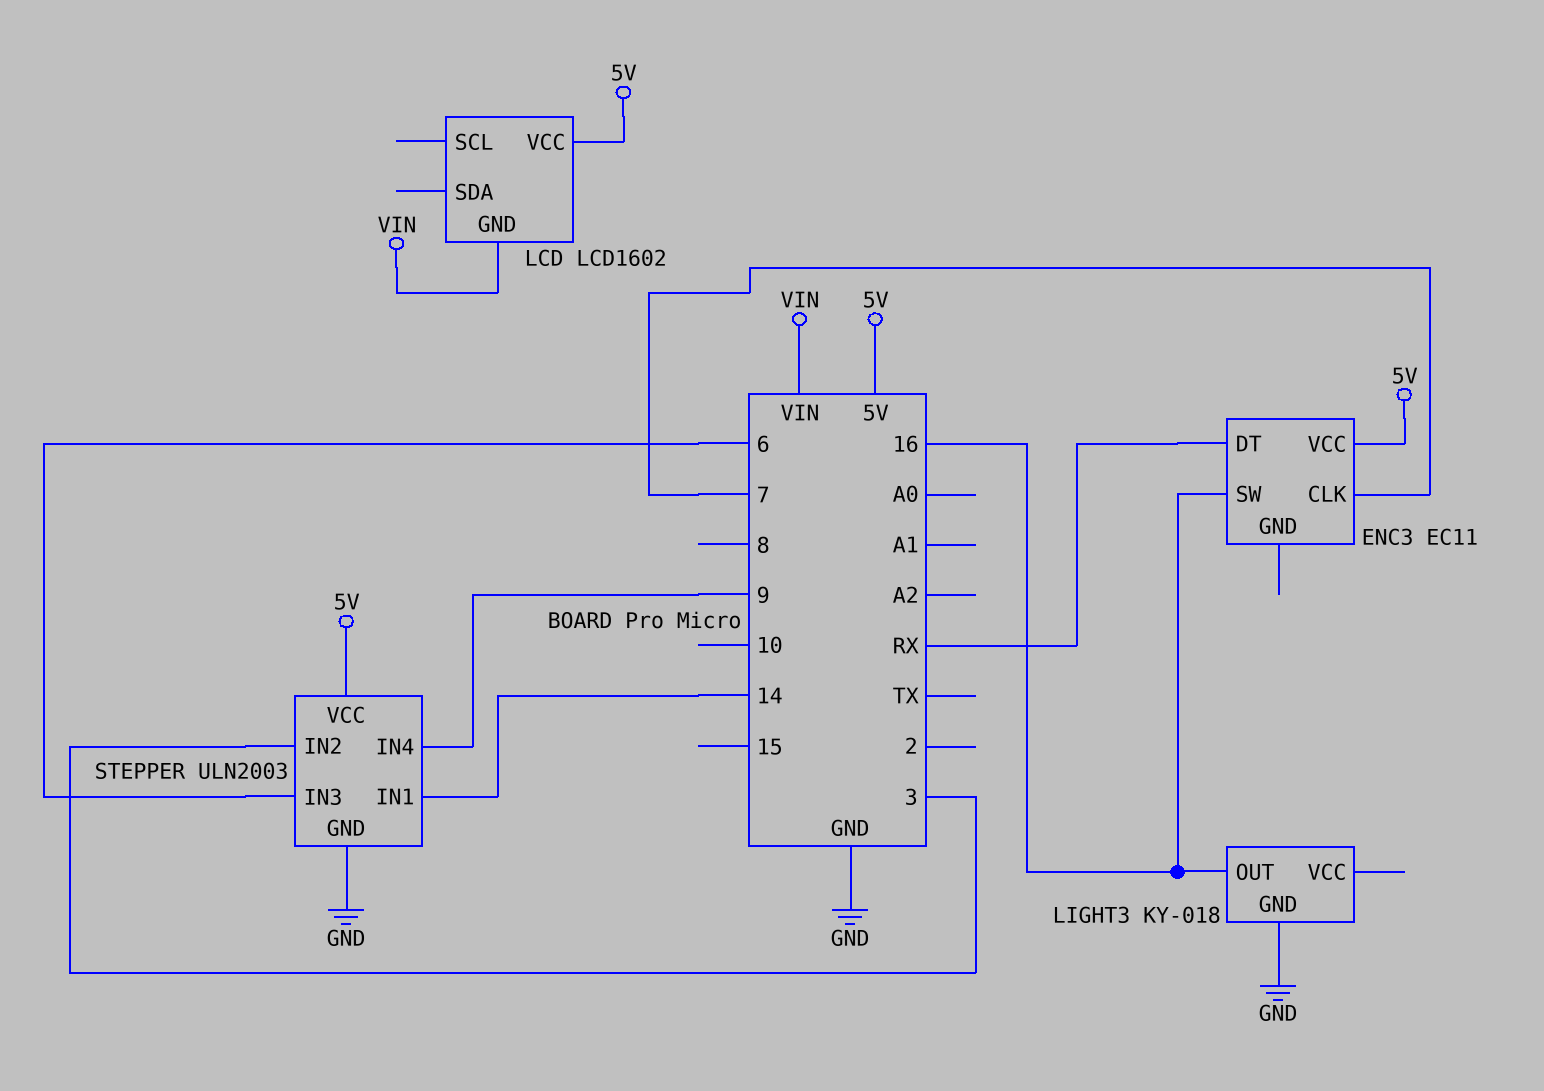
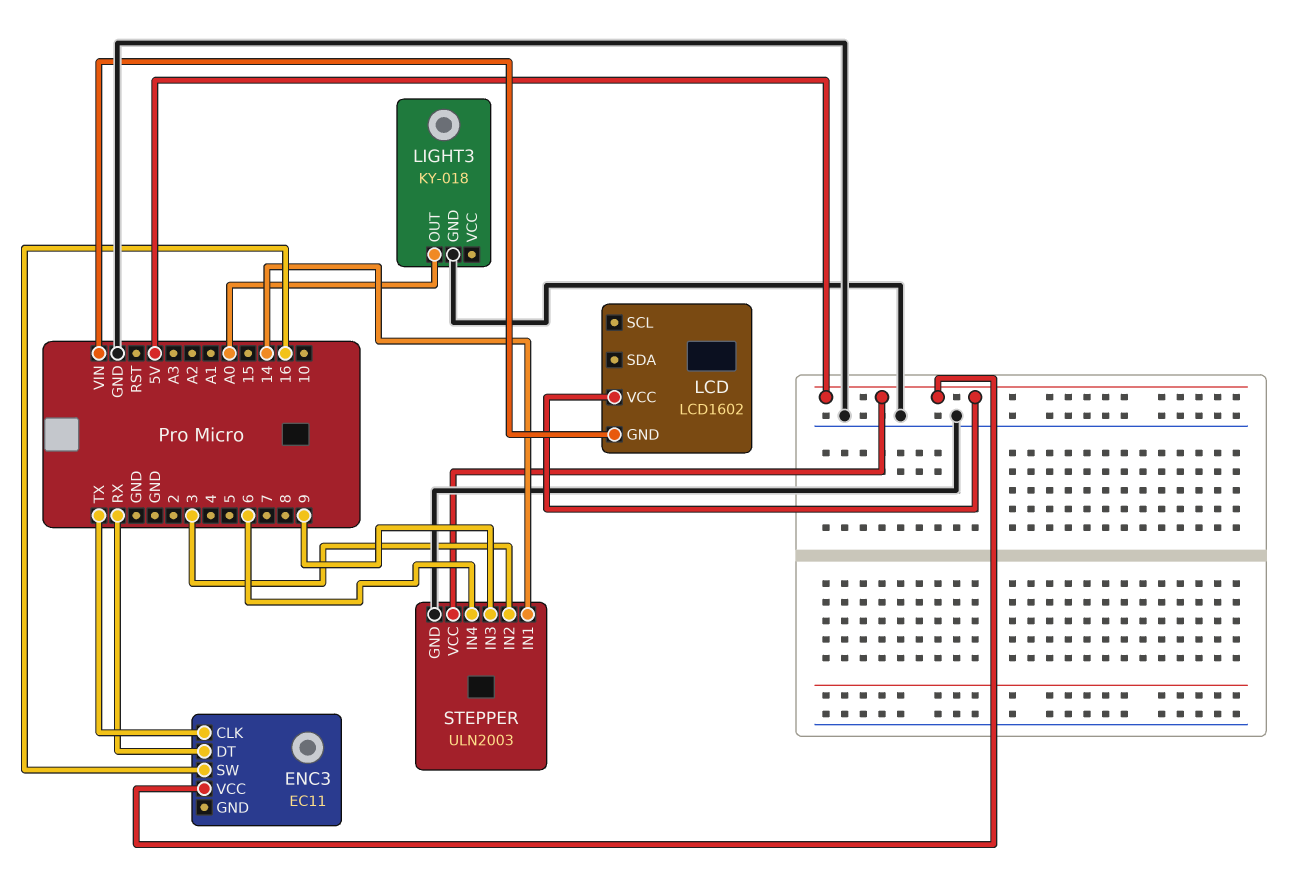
ENC3 pin CLK: 7 -> TX
LIGHT3 pin OUT: 16 -> A0
STEPPER pin IN3: 6 -> 9
STEPPER pin IN4: 9 -> 6

